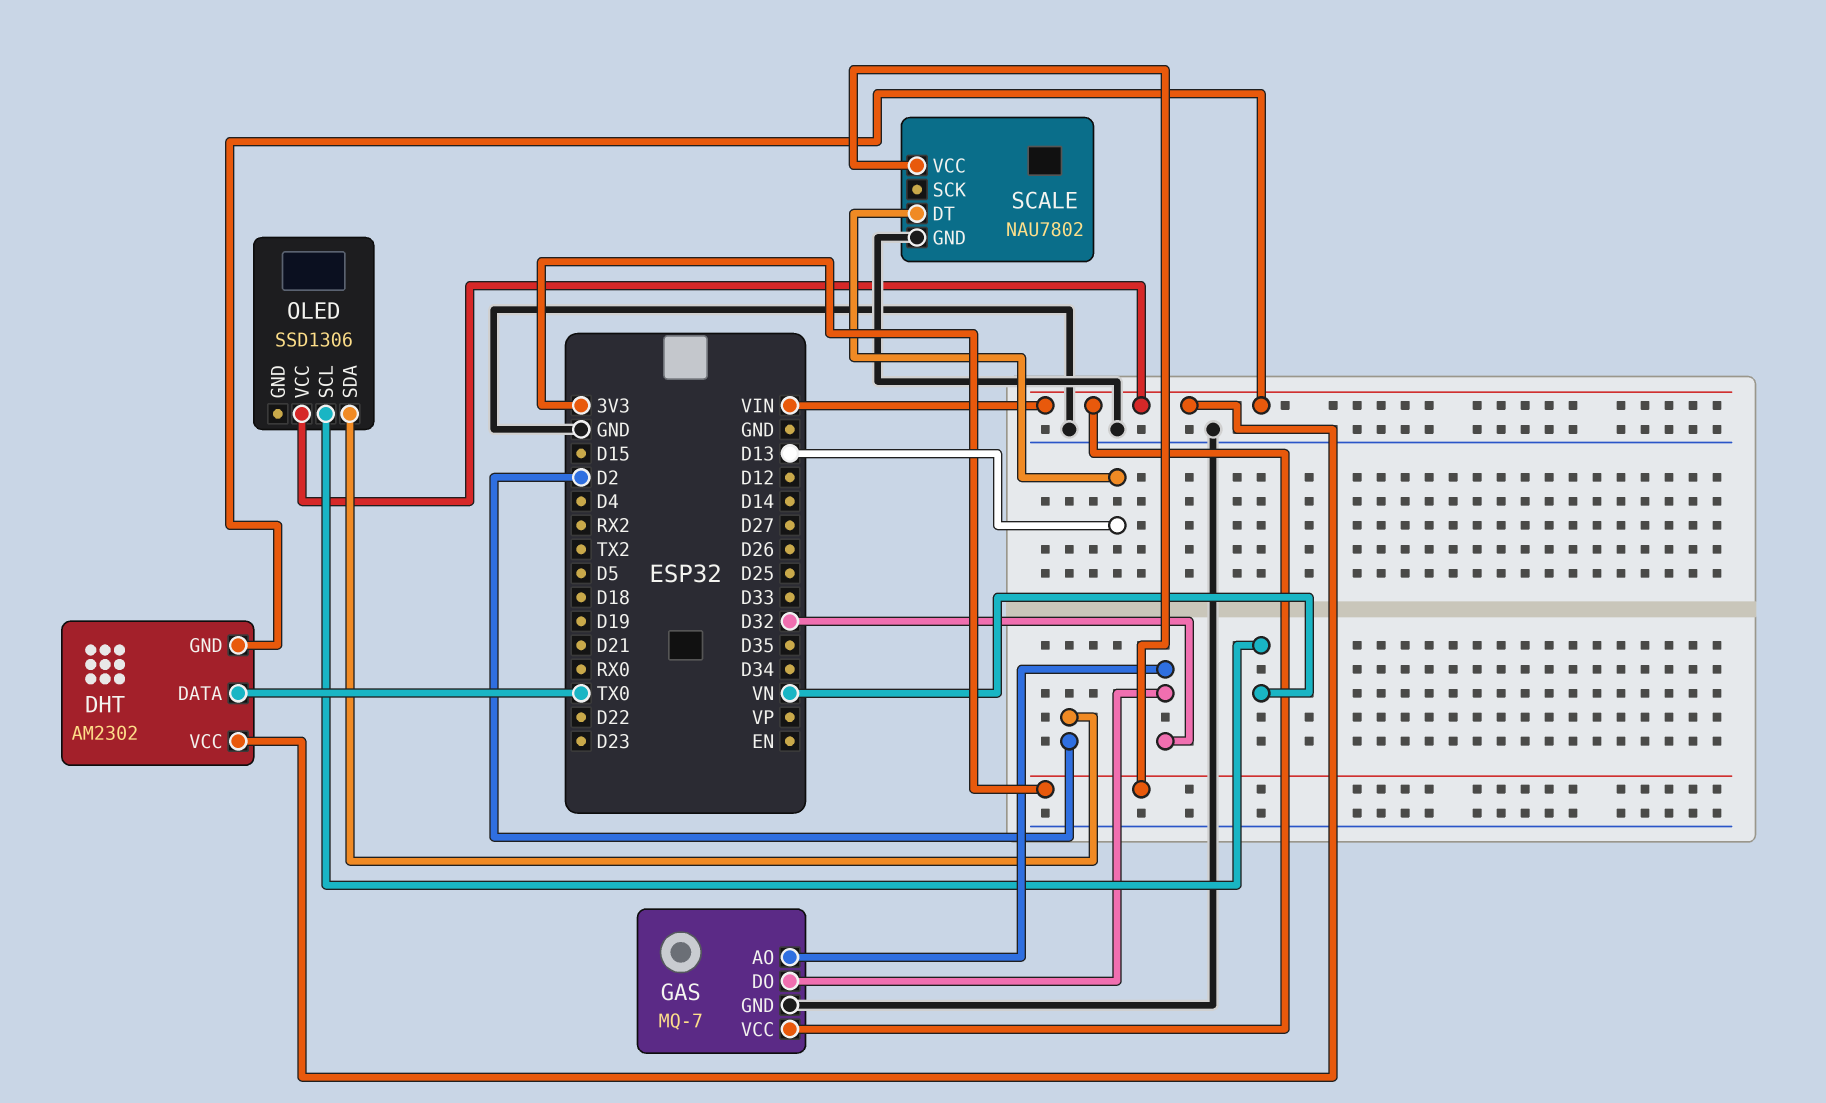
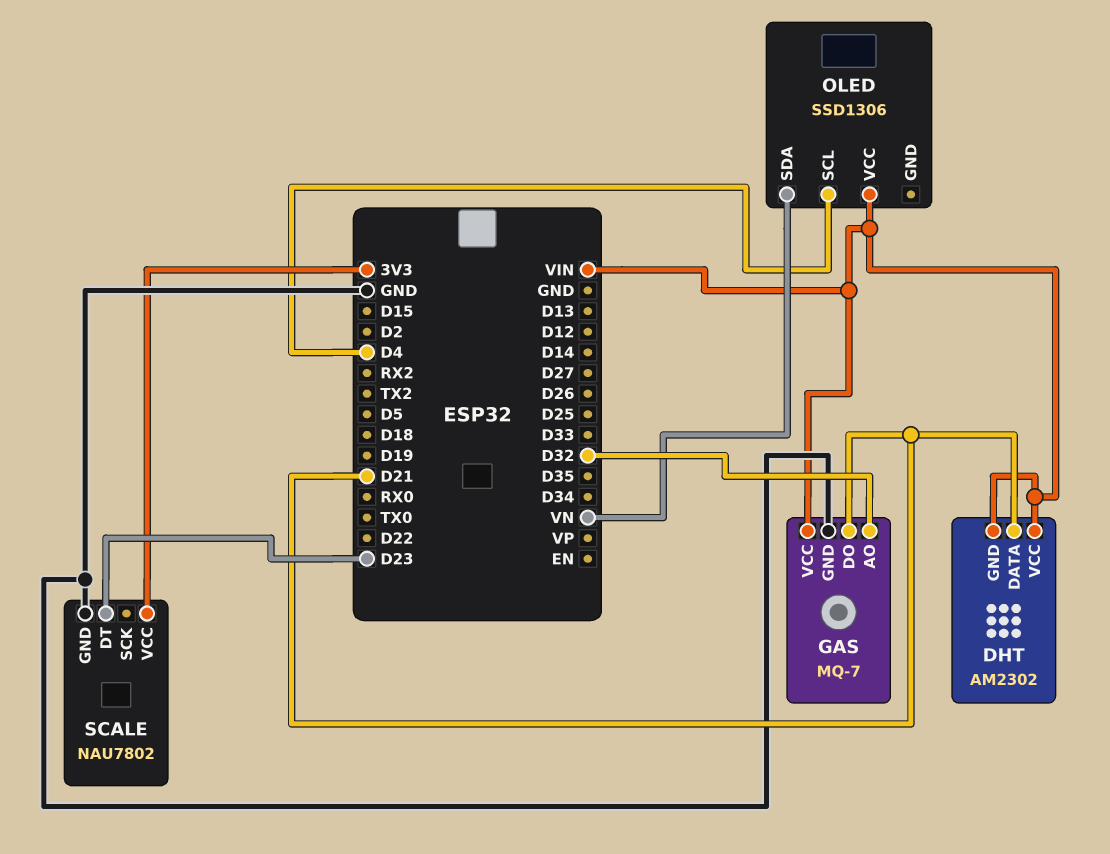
DHT pin DATA: TX0 -> D21
GAS pin DO: D32 -> D21
OLED pin SCL: VN -> D4
OLED pin SDA: D2 -> VN
SCALE pin DT: D13 -> D23

